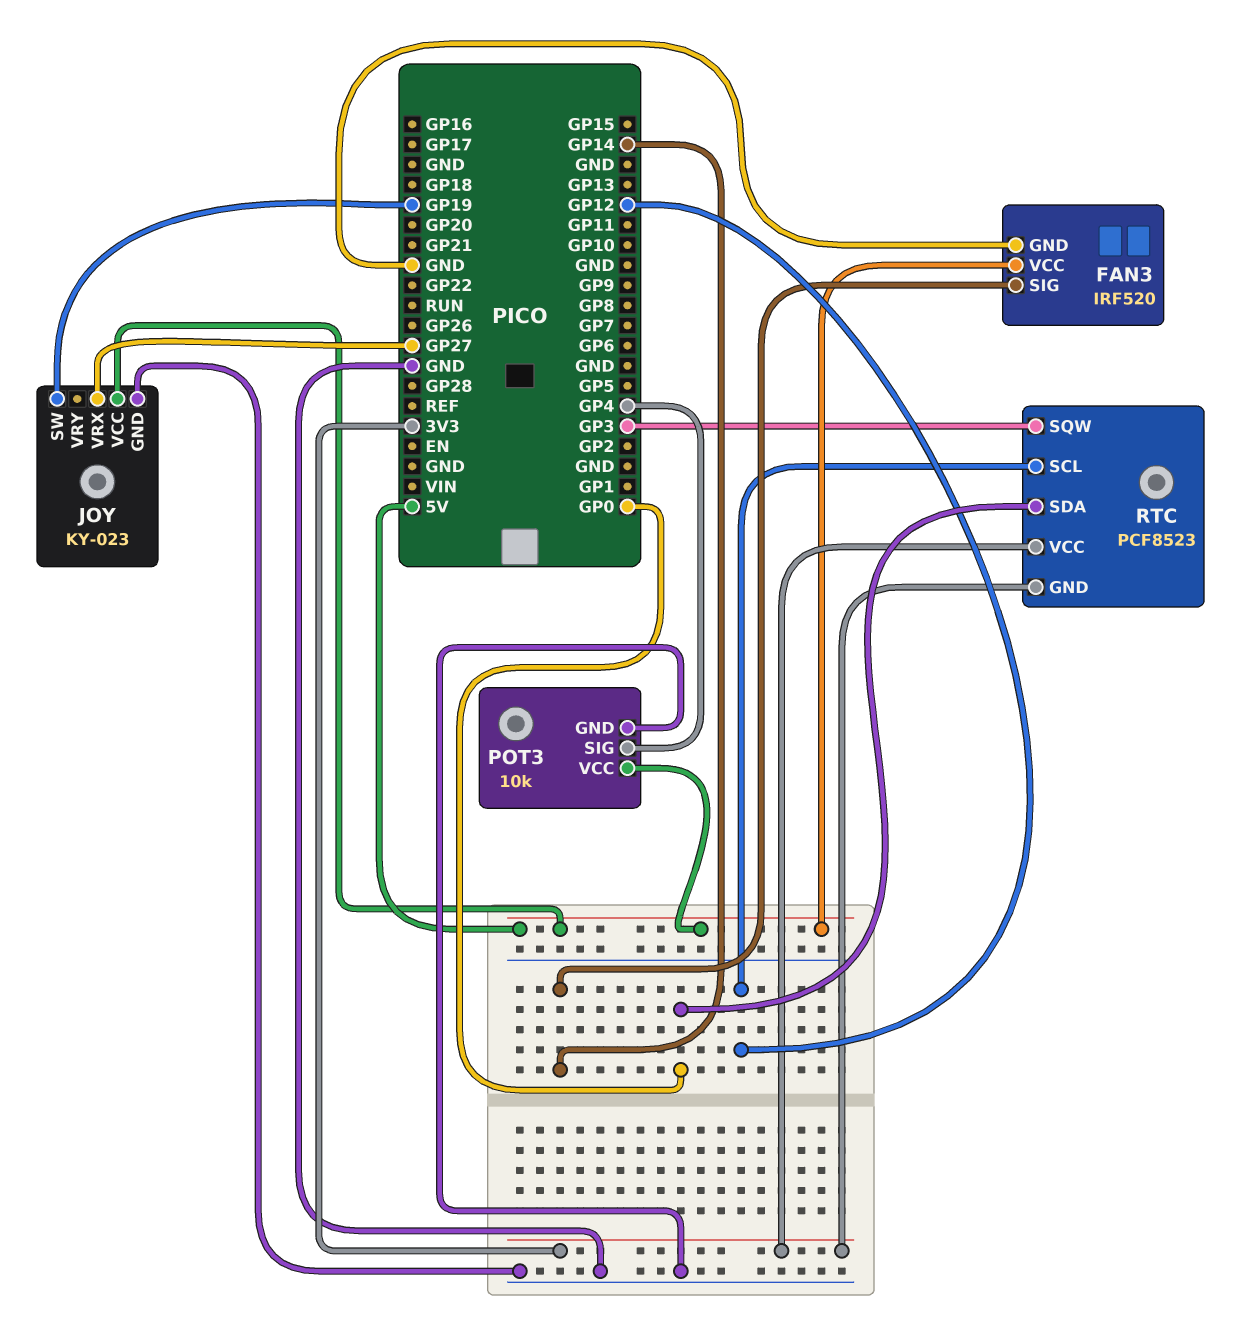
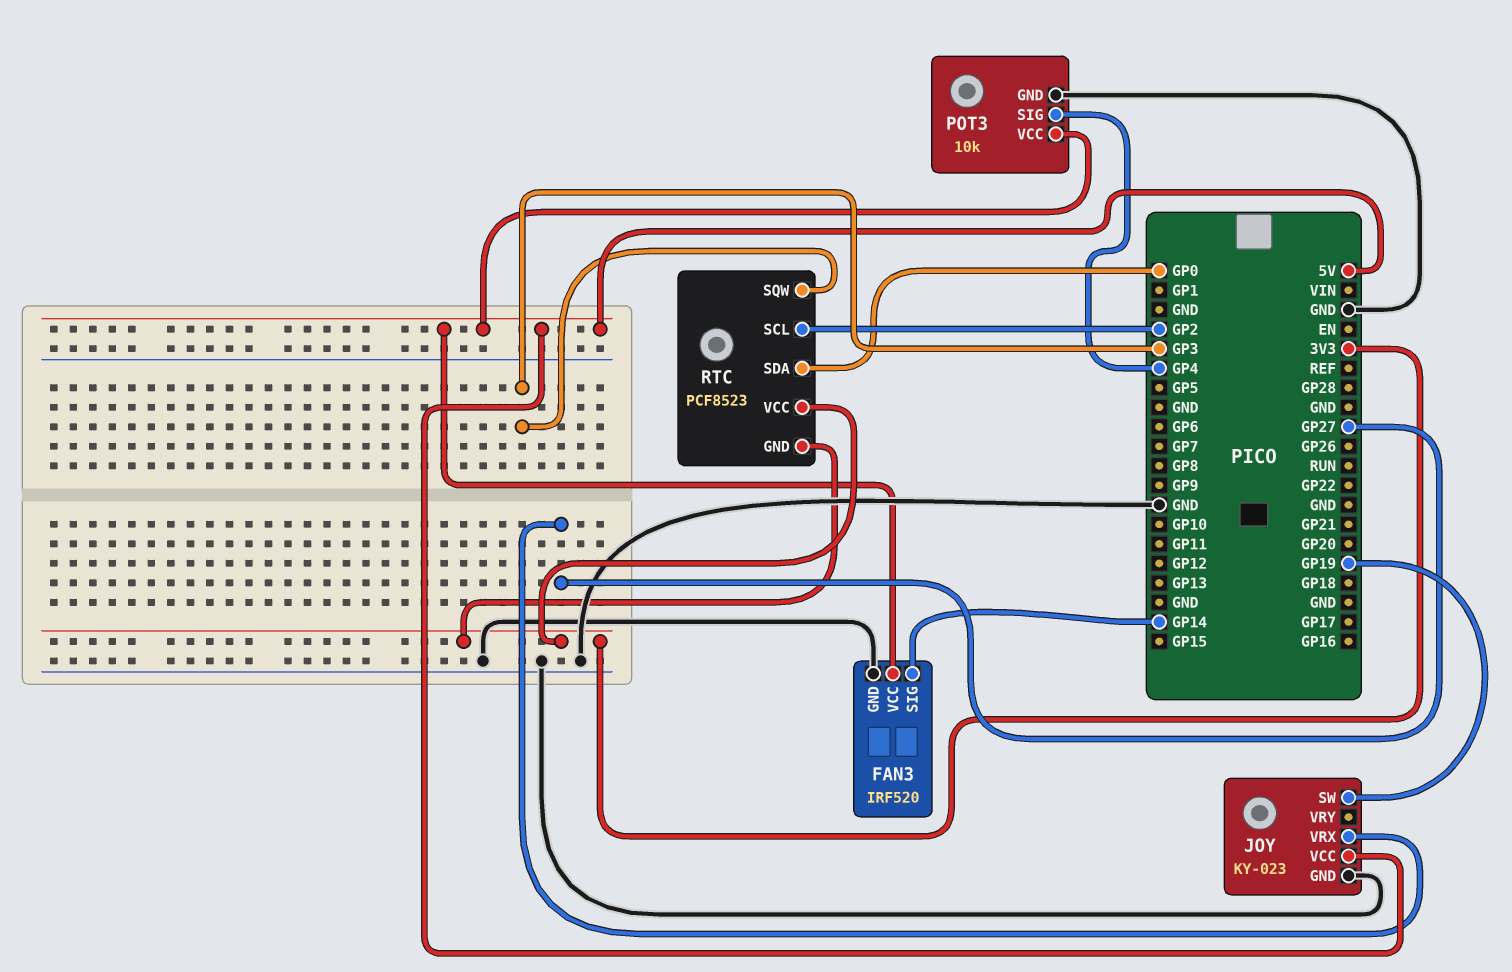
RTC pin SCL: GP12 -> GP2

